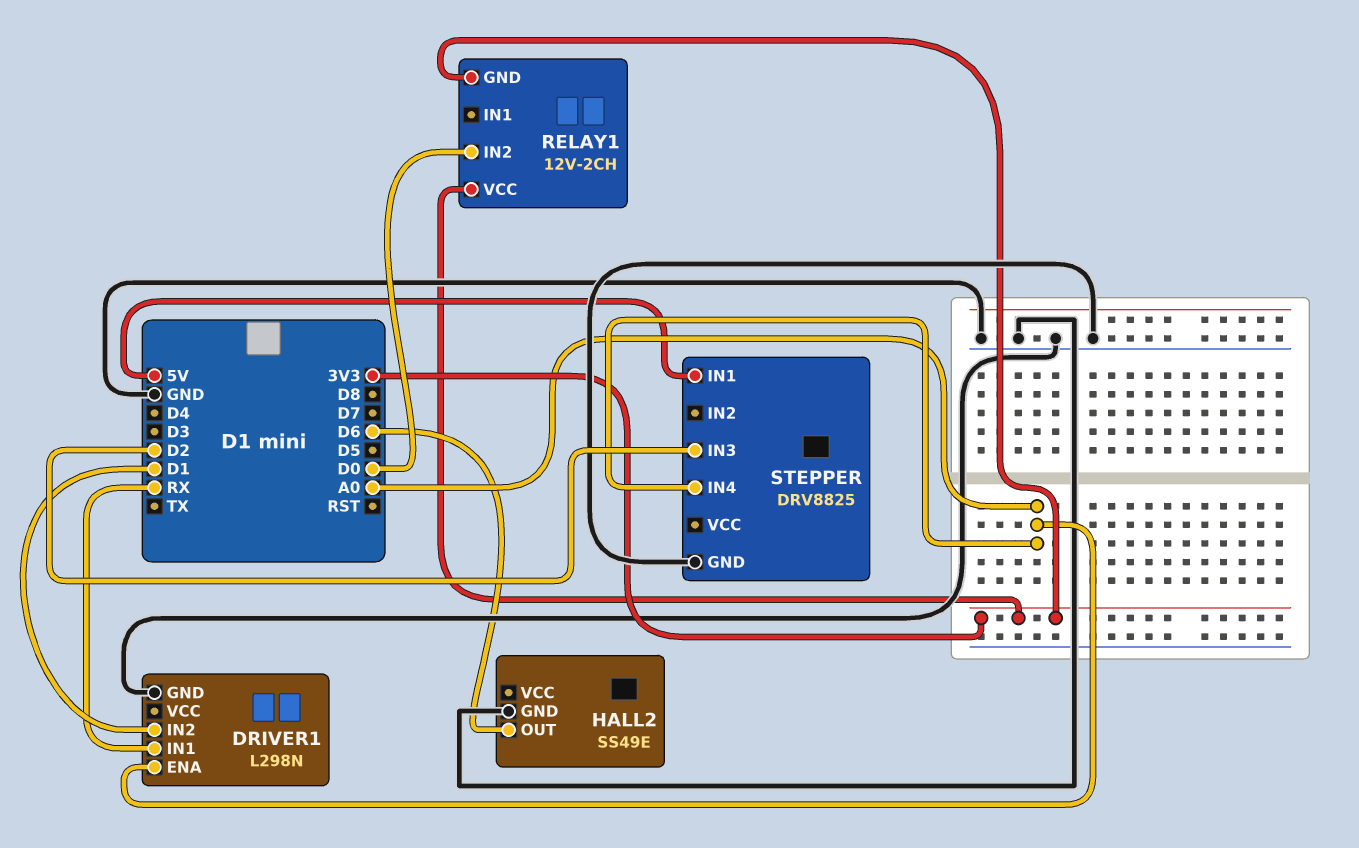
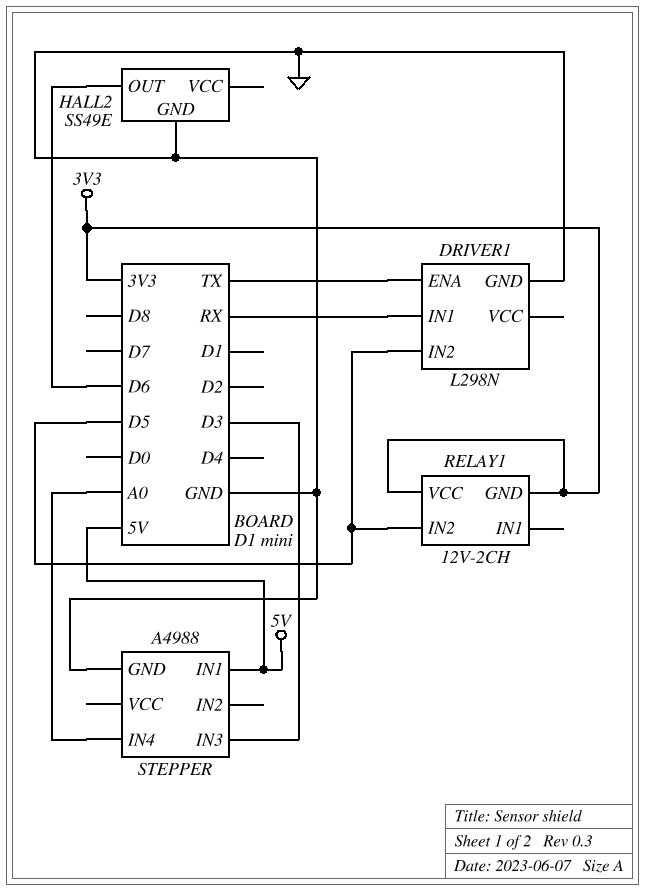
DRIVER1 pin ENA: A0 -> TX
DRIVER1 pin IN2: D1 -> D5
RELAY1 pin IN2: D0 -> D5
STEPPER: DRV8825 -> A4988
STEPPER pin IN3: D2 -> D3

